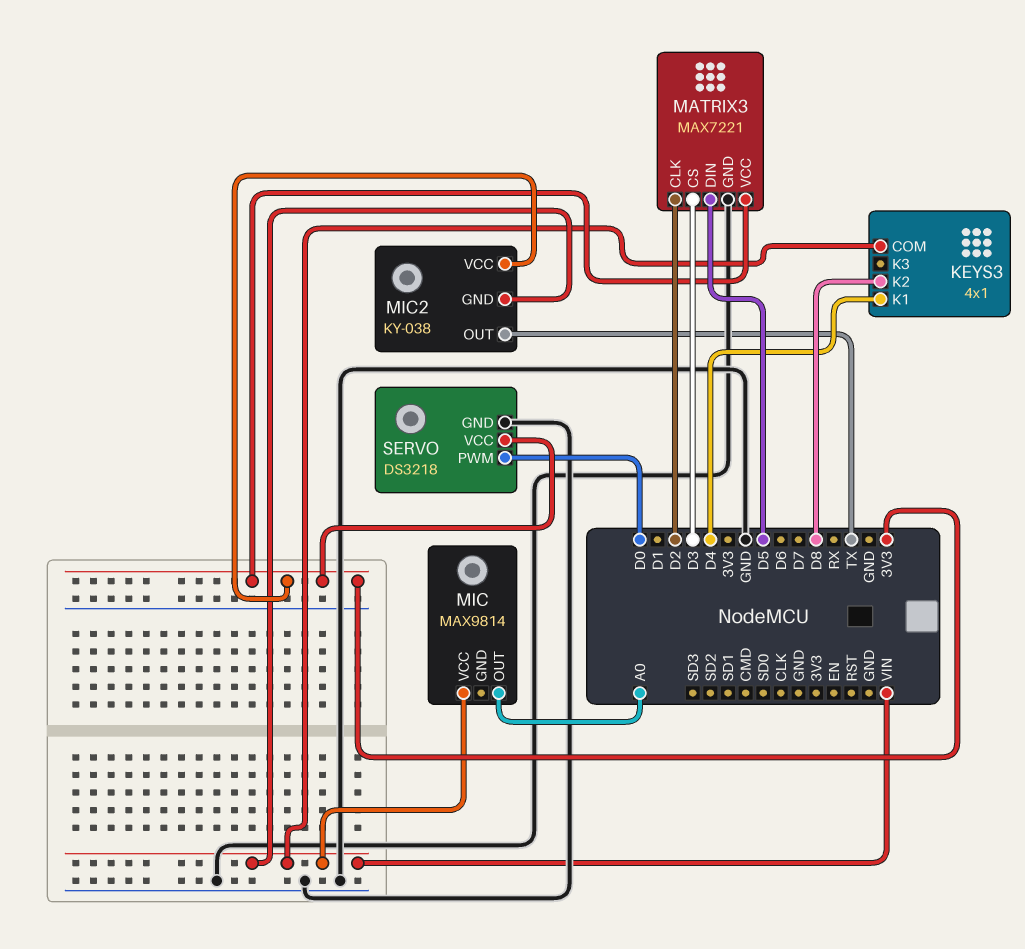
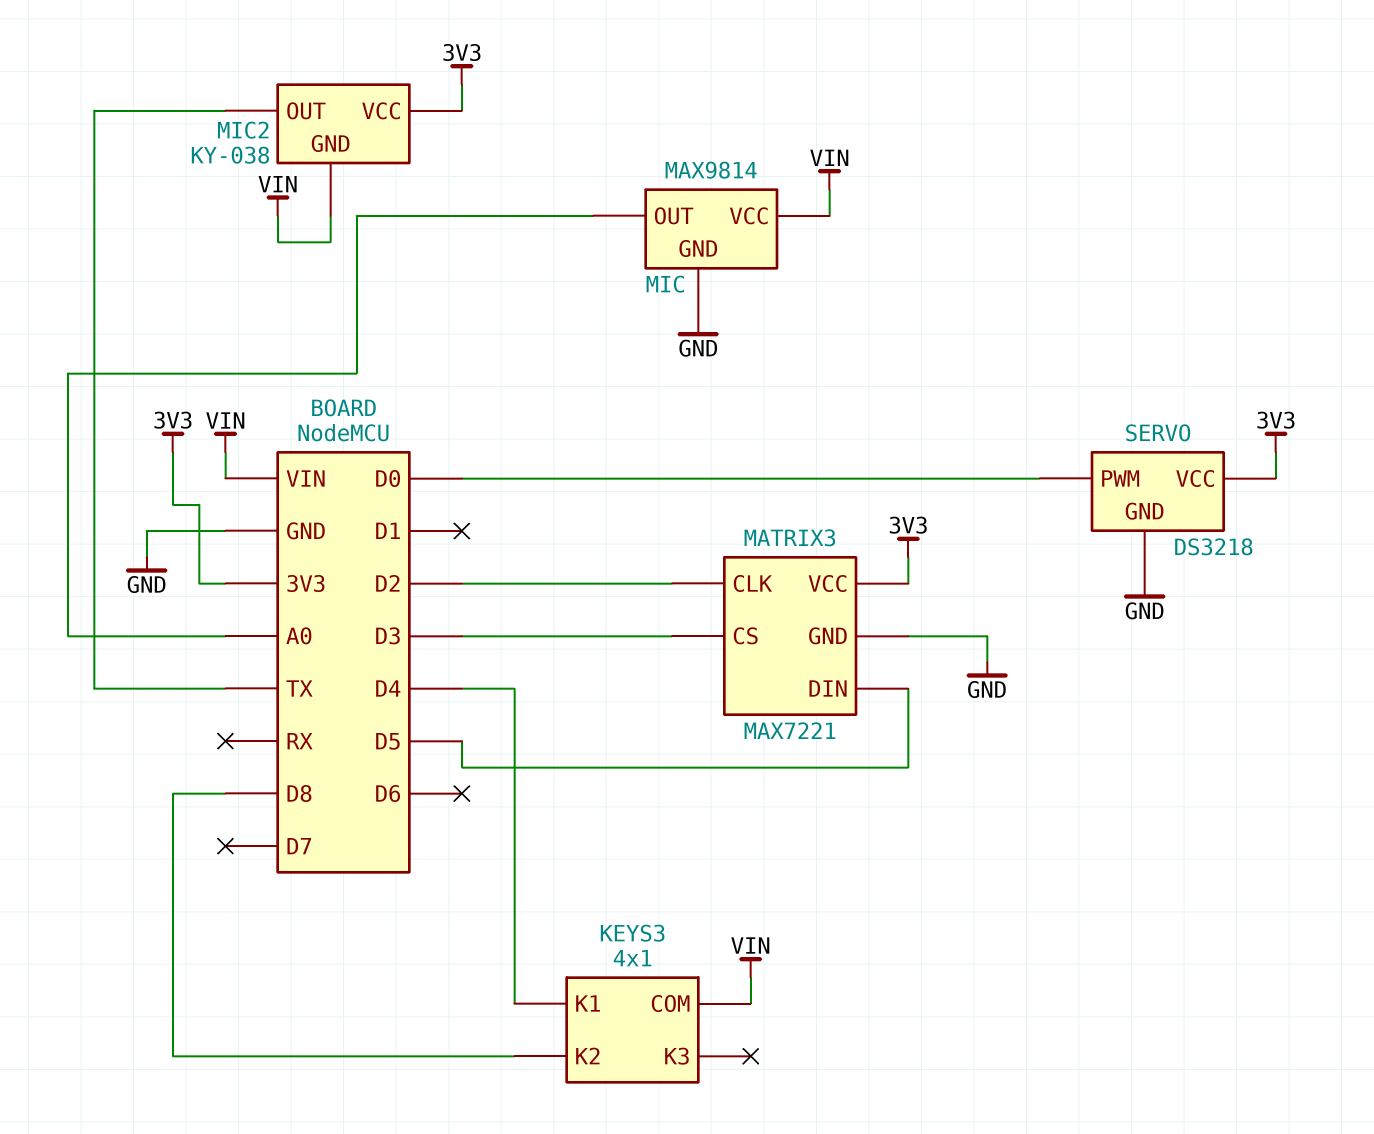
MIC pin GND: none -> GND

